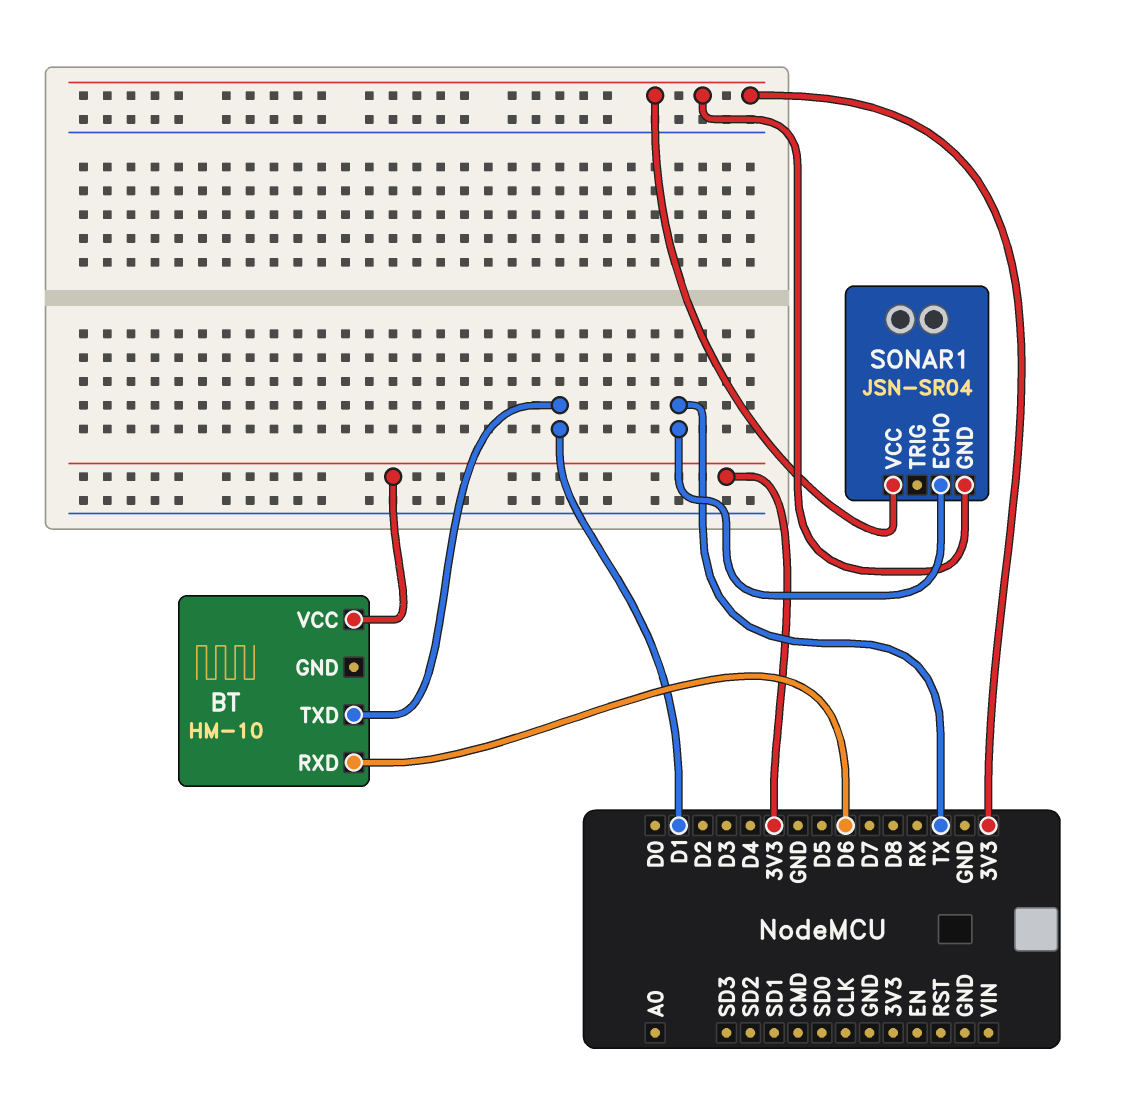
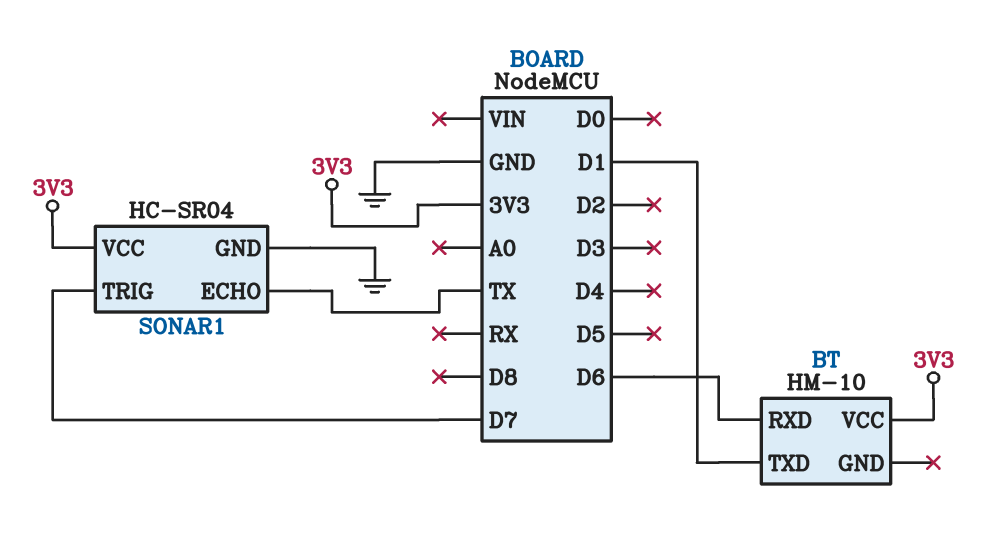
SONAR1: JSN-SR04 -> HC-SR04
SONAR1 pin GND: 3V3 -> GND
SONAR1 pin TRIG: none -> D7

